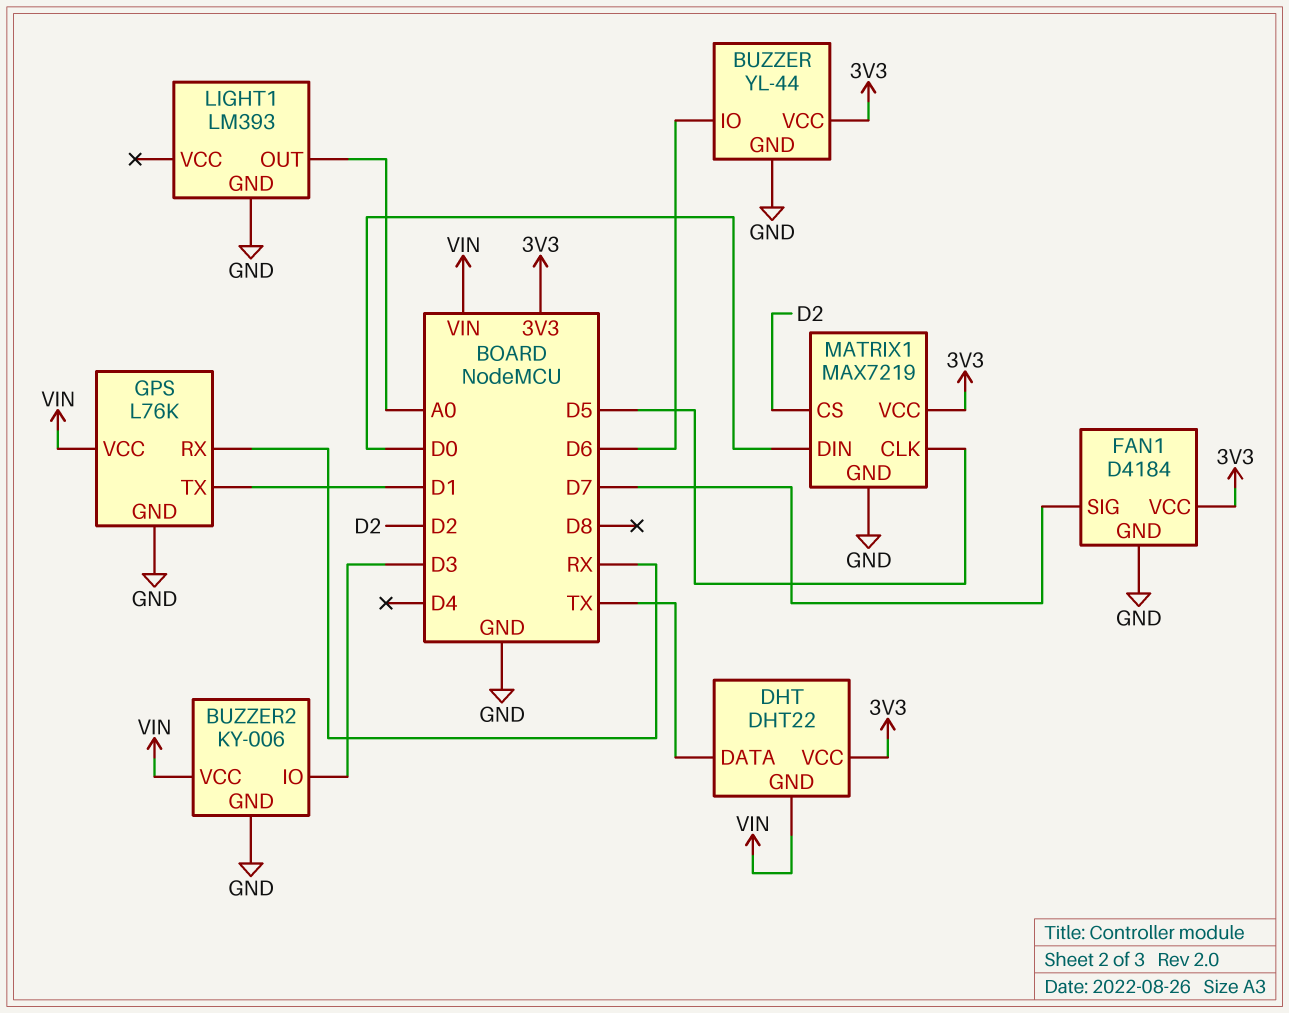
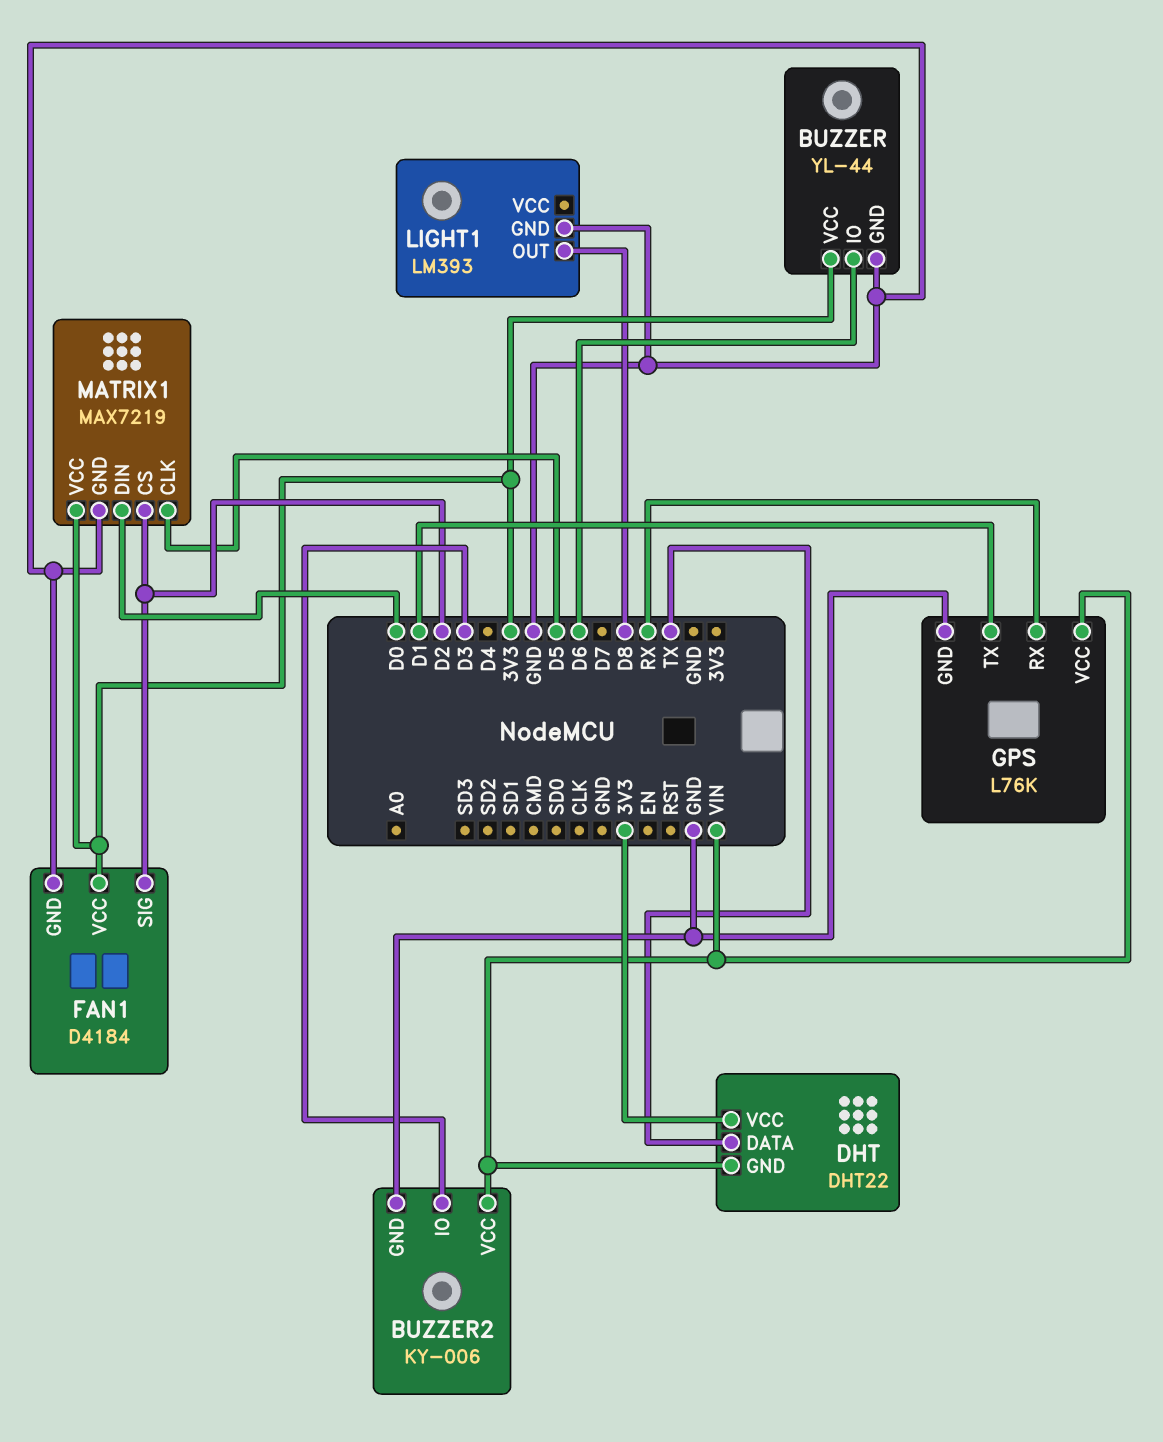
FAN1 pin SIG: D7 -> D2
LIGHT1 pin OUT: A0 -> D8

